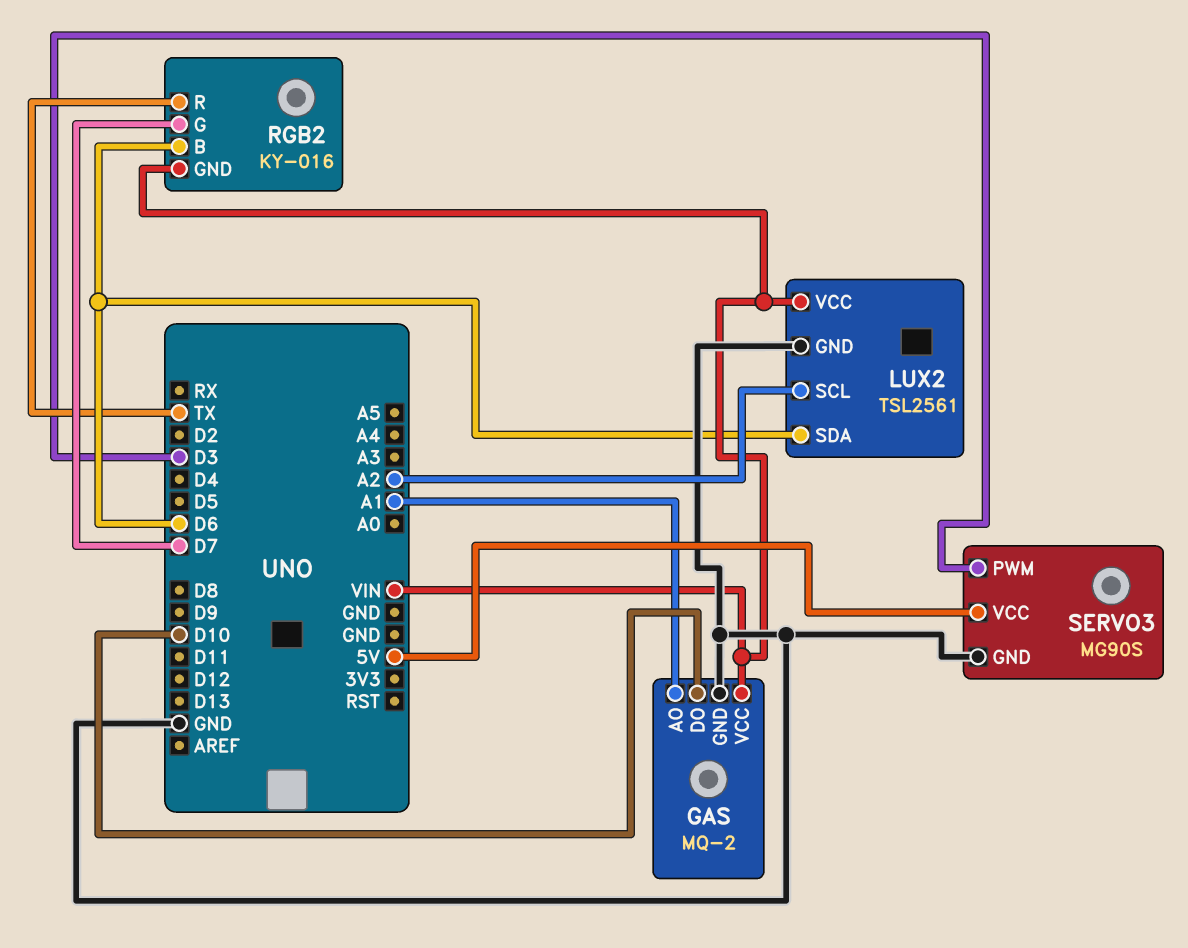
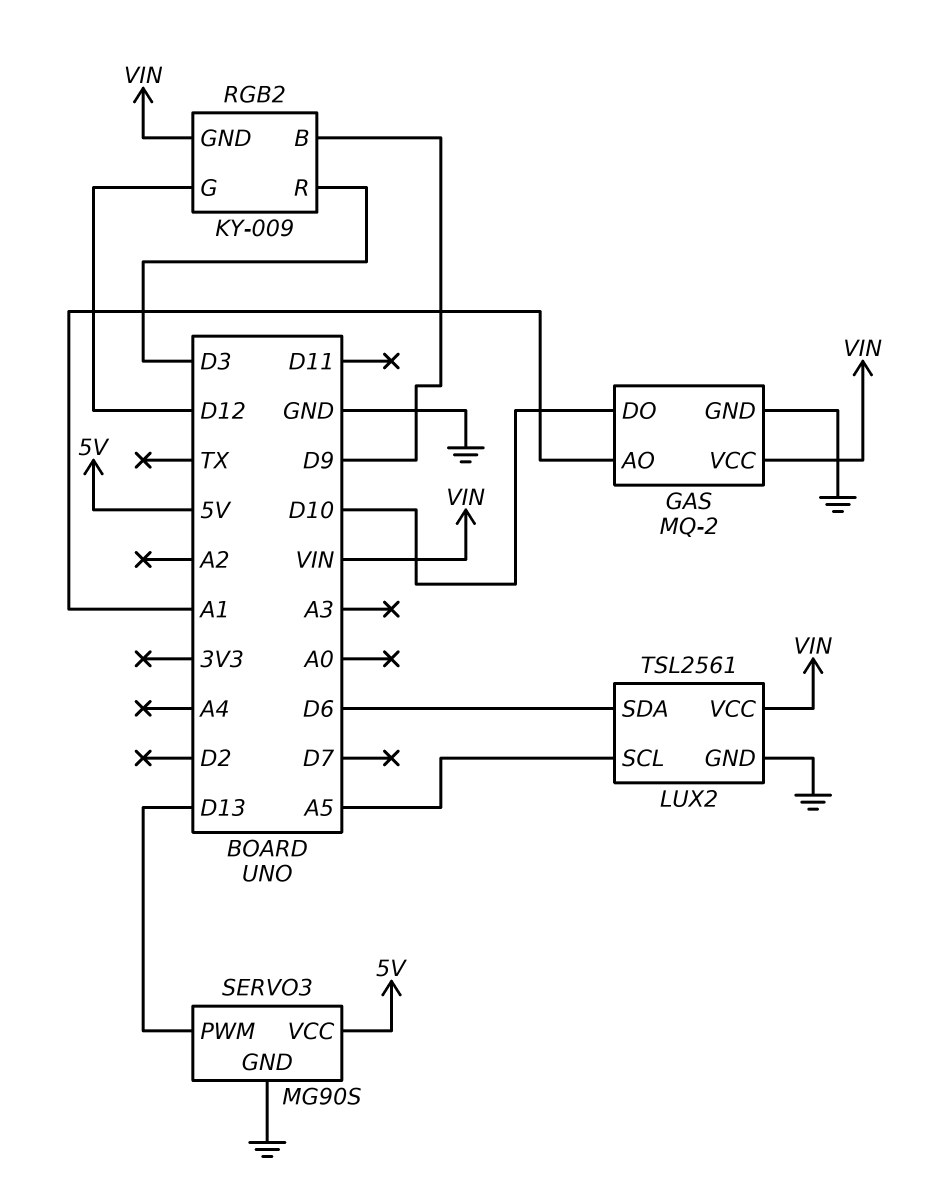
LUX2 pin SCL: A2 -> A5
RGB2: KY-016 -> KY-009
RGB2 pin B: D6 -> D9
RGB2 pin G: D7 -> D12
RGB2 pin R: TX -> D3
SERVO3 pin PWM: D3 -> D13

